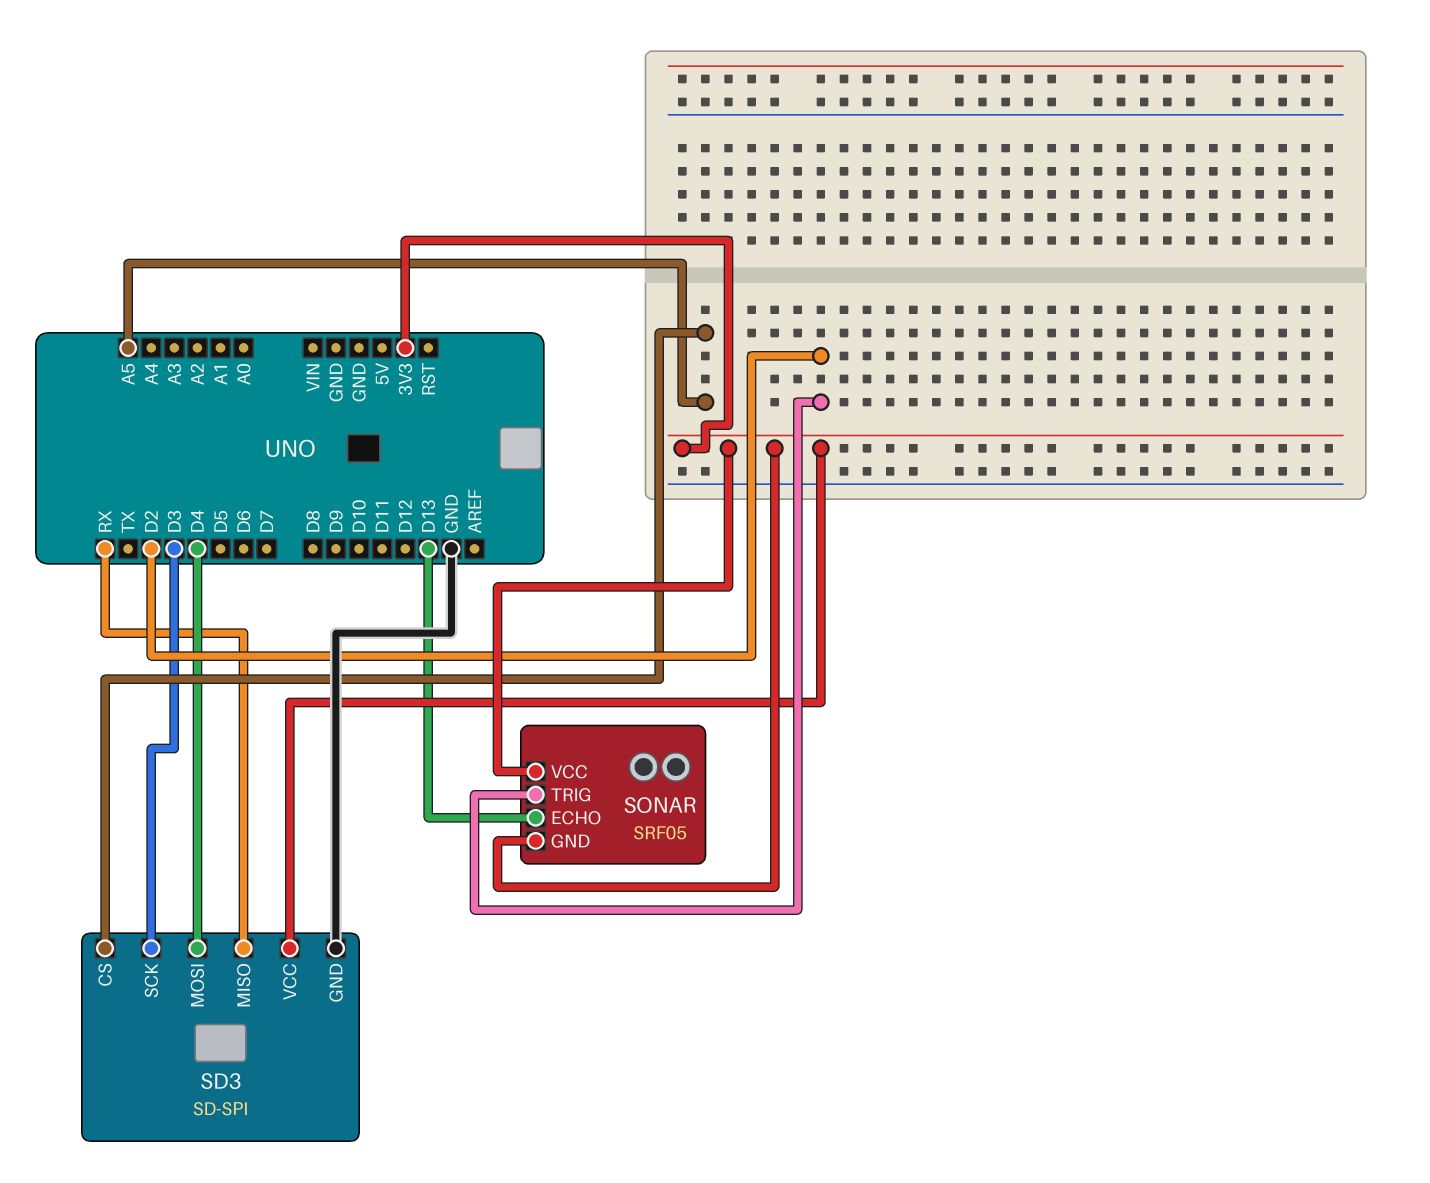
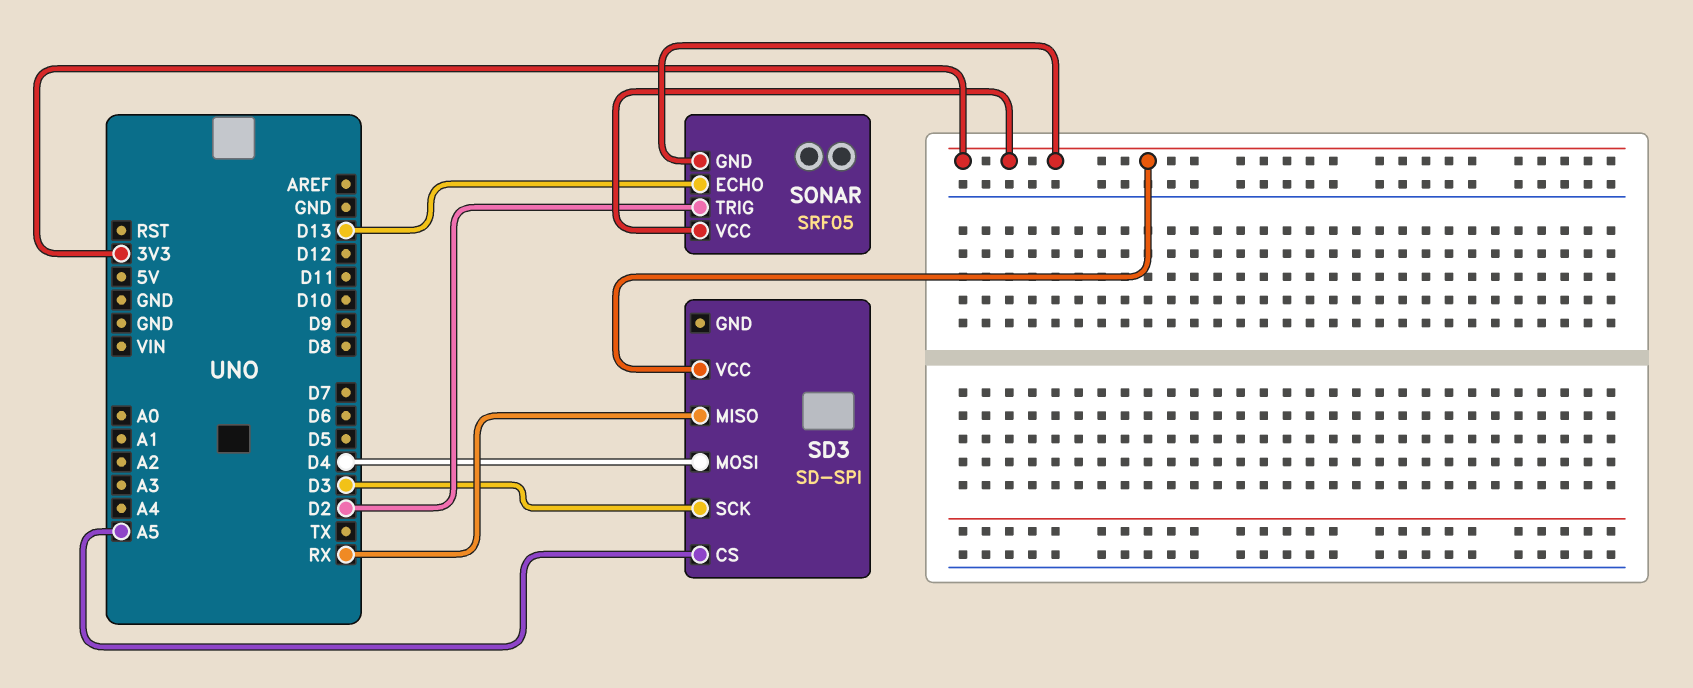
SD3 pin GND: GND -> none

